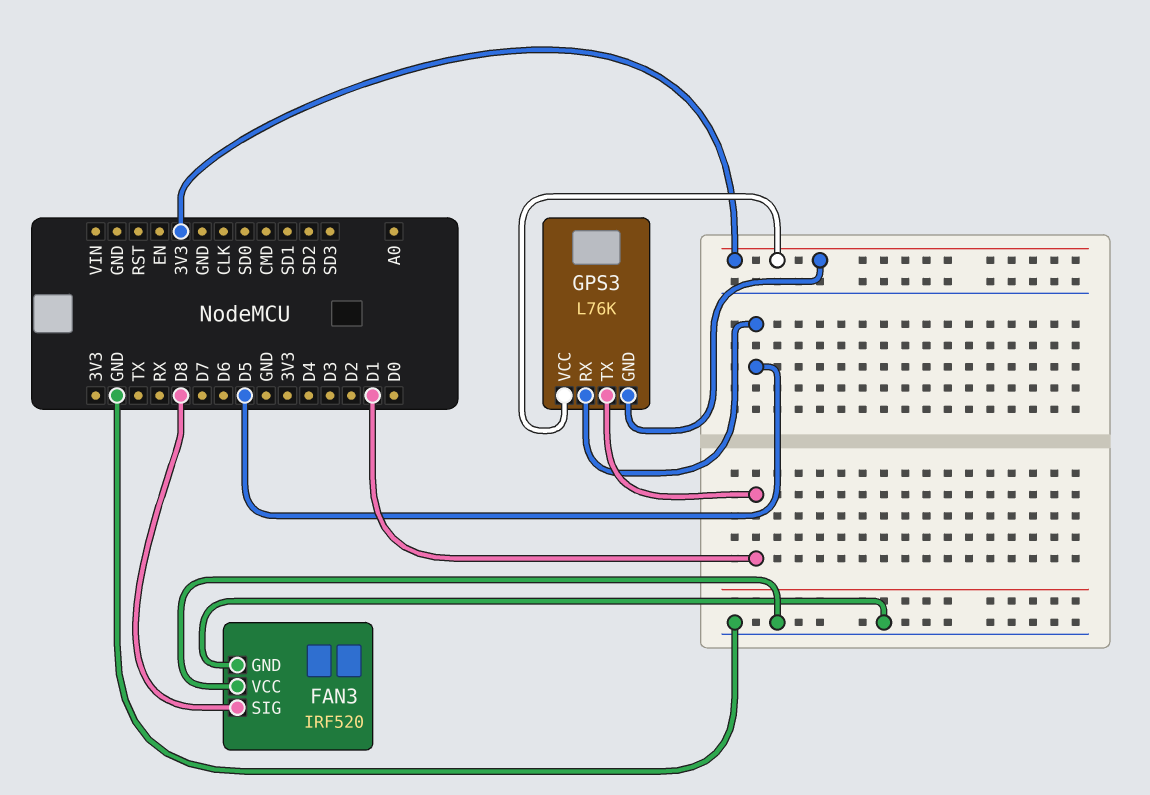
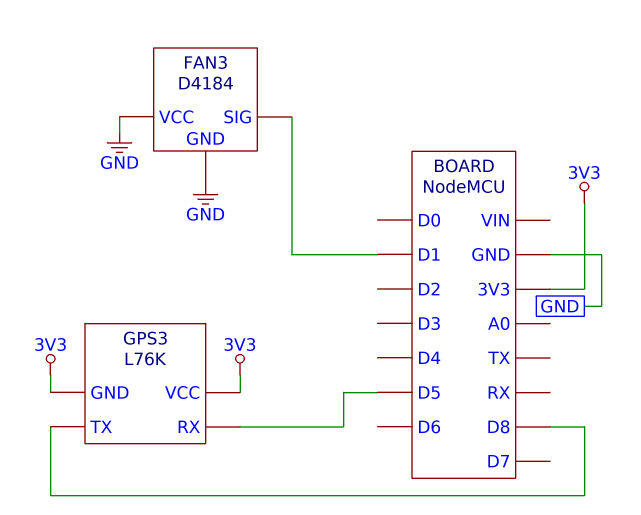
FAN3: IRF520 -> D4184
FAN3 pin SIG: D8 -> D1
GPS3 pin TX: D1 -> D8

